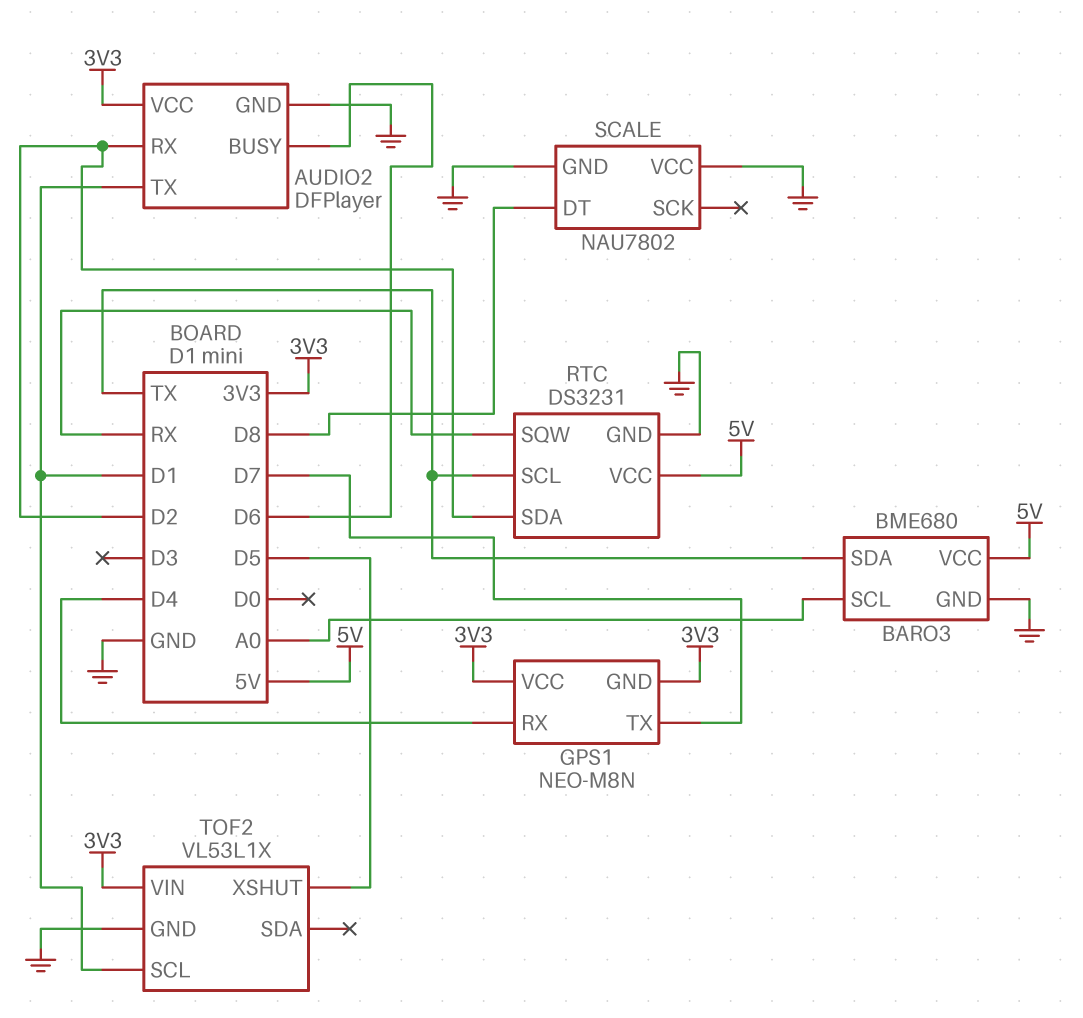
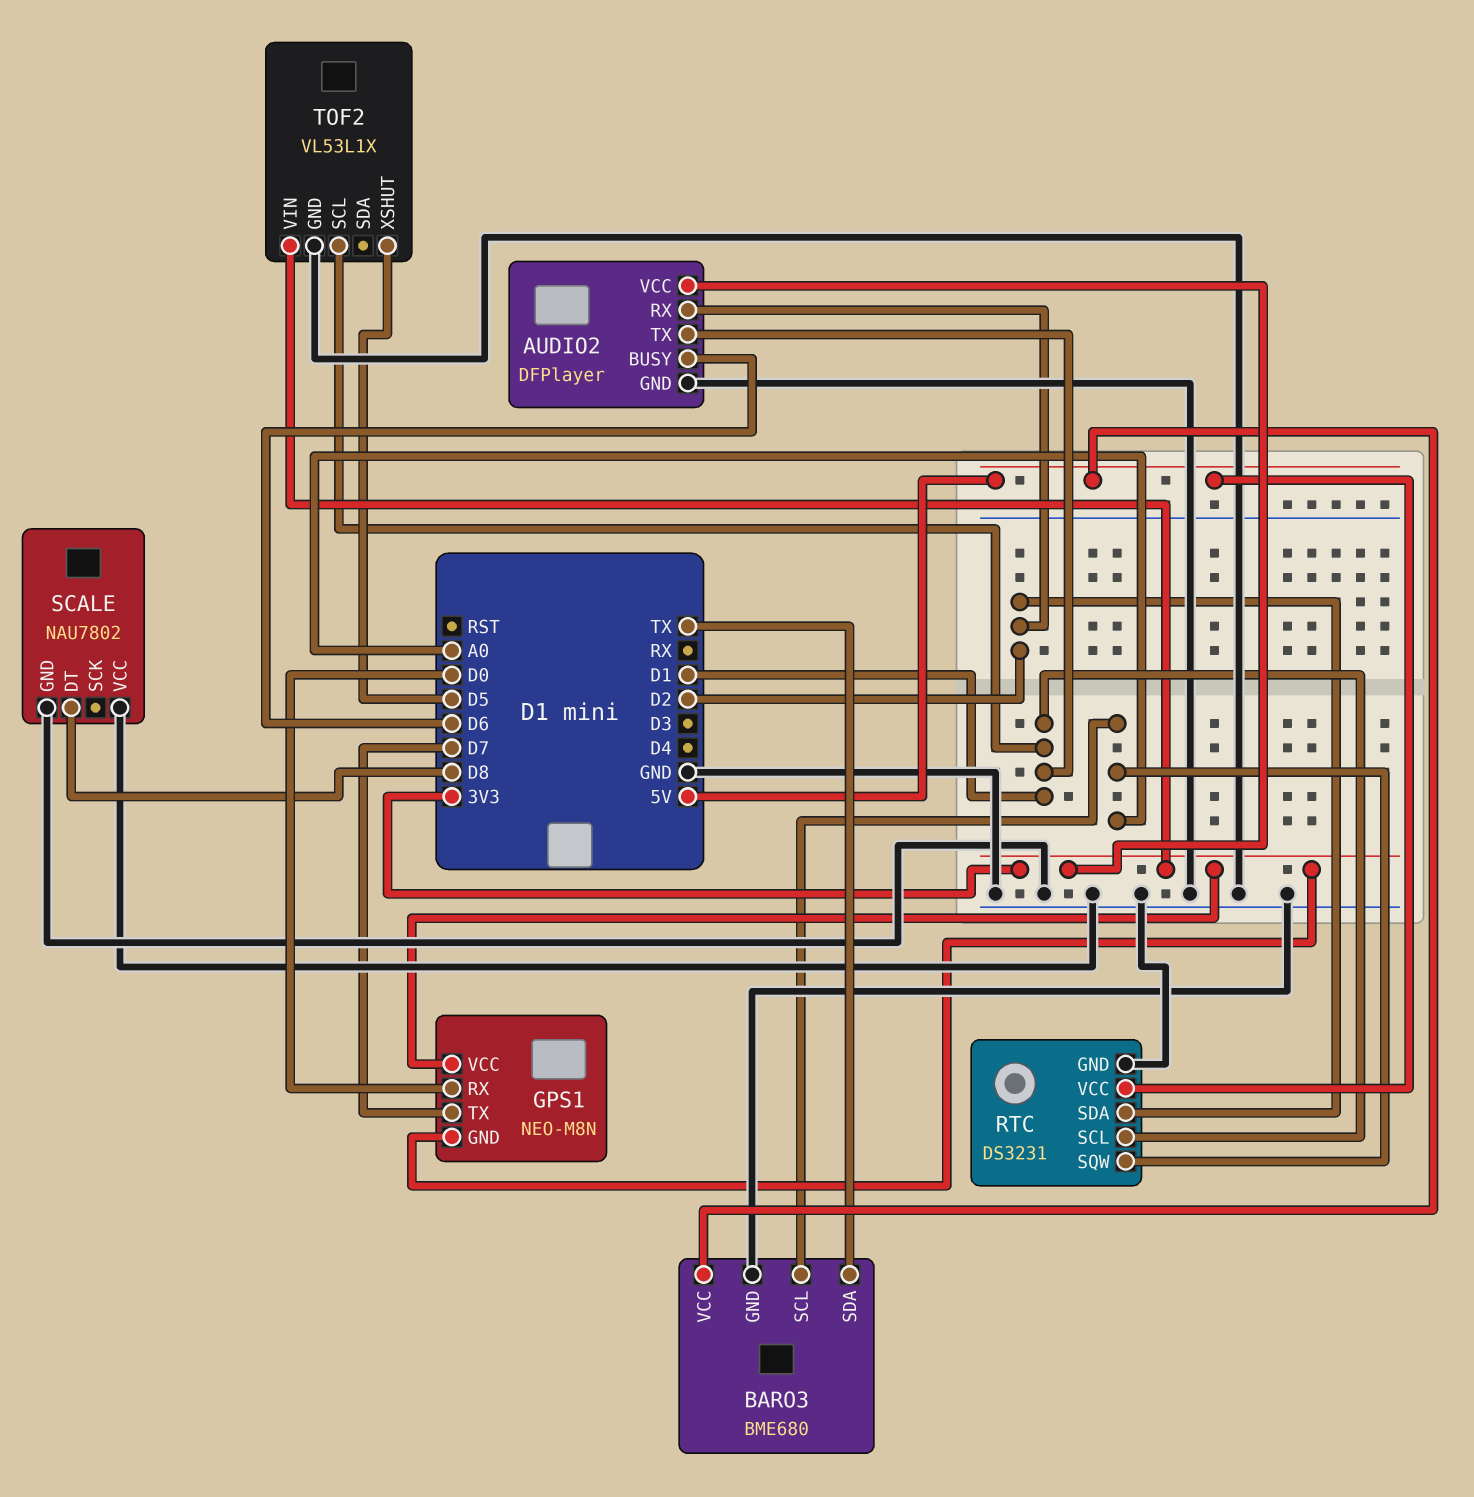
GPS1 pin RX: D4 -> D0
RTC pin SCL: TX -> D1
RTC pin SQW: RX -> A0

